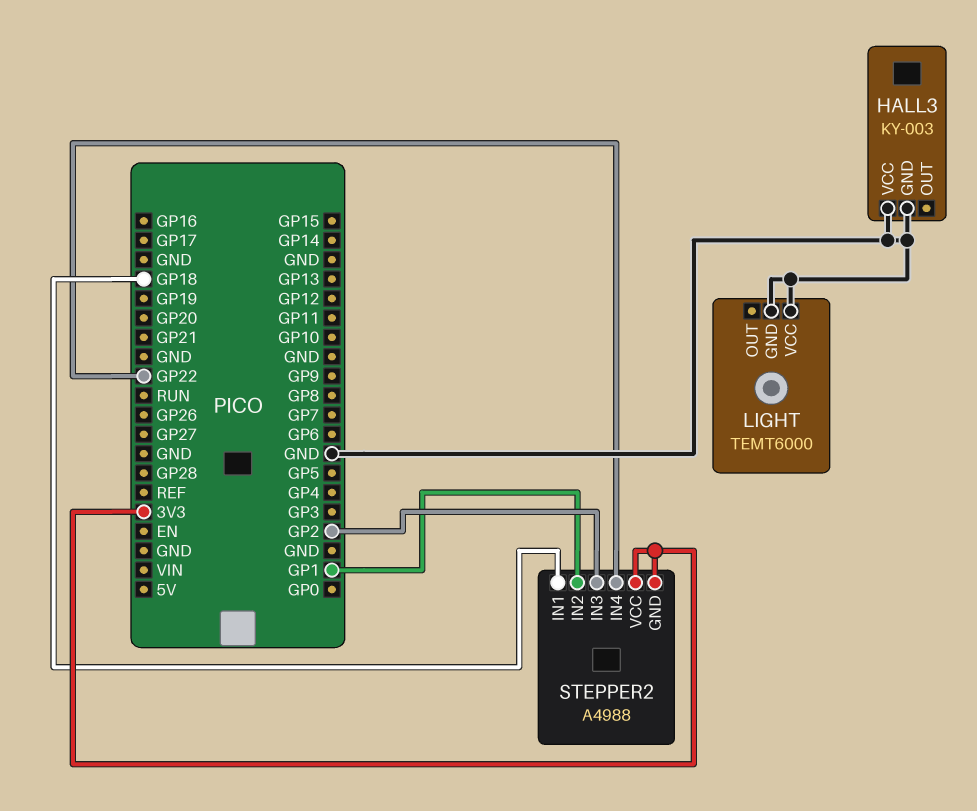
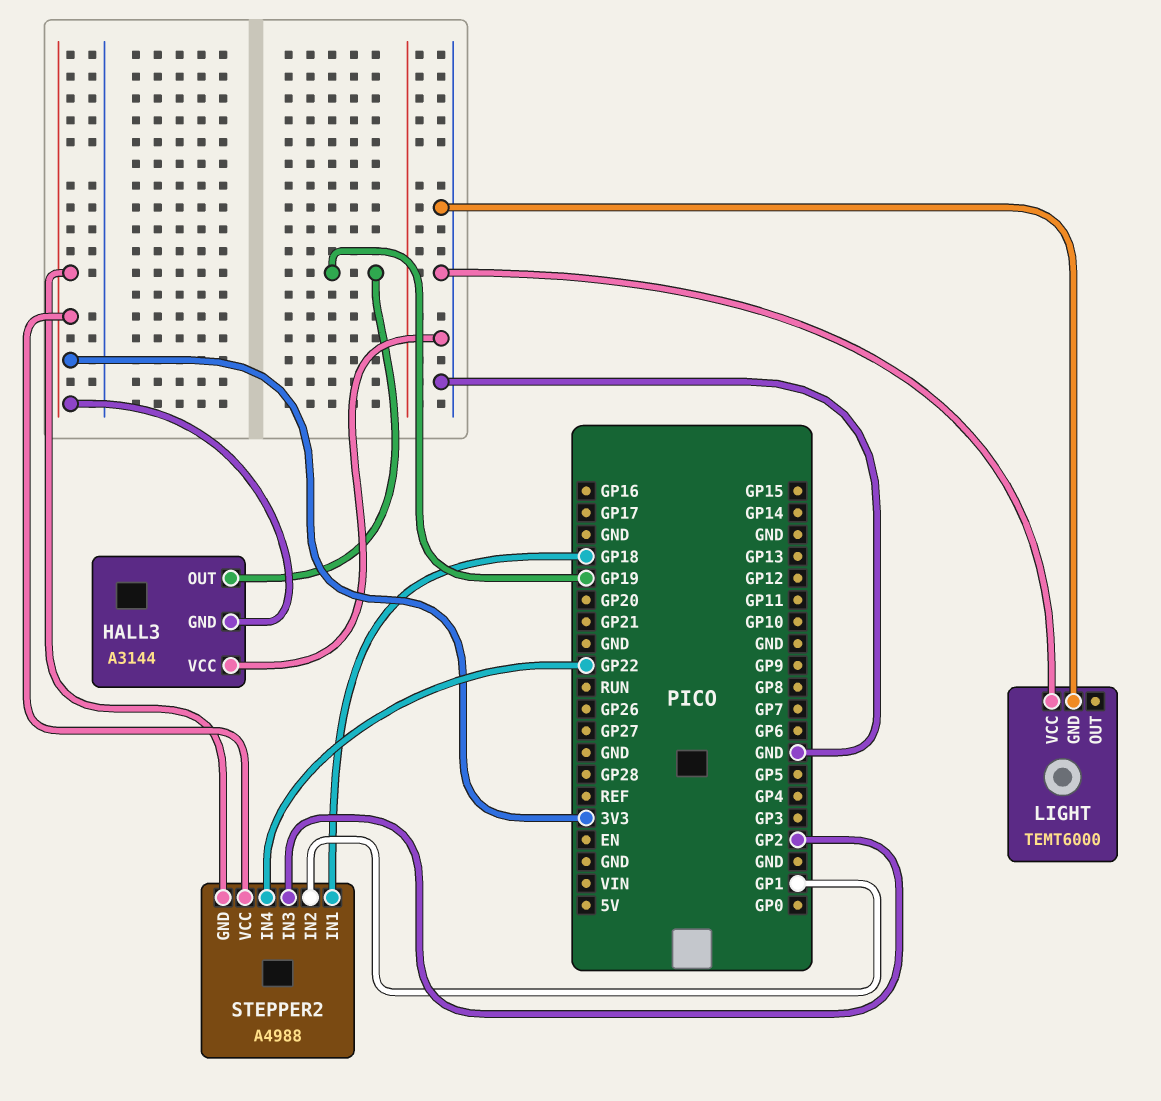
HALL3: KY-003 -> A3144
HALL3 pin GND: GND -> 3V3
HALL3 pin OUT: none -> GP19

